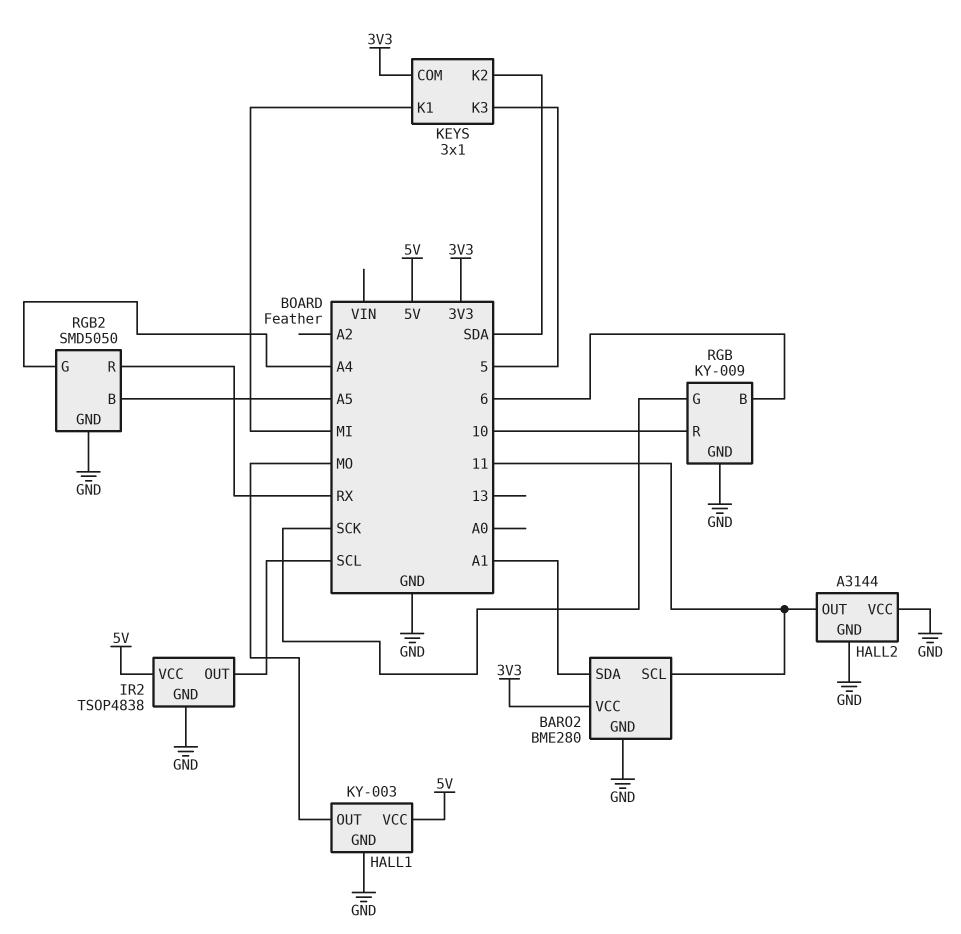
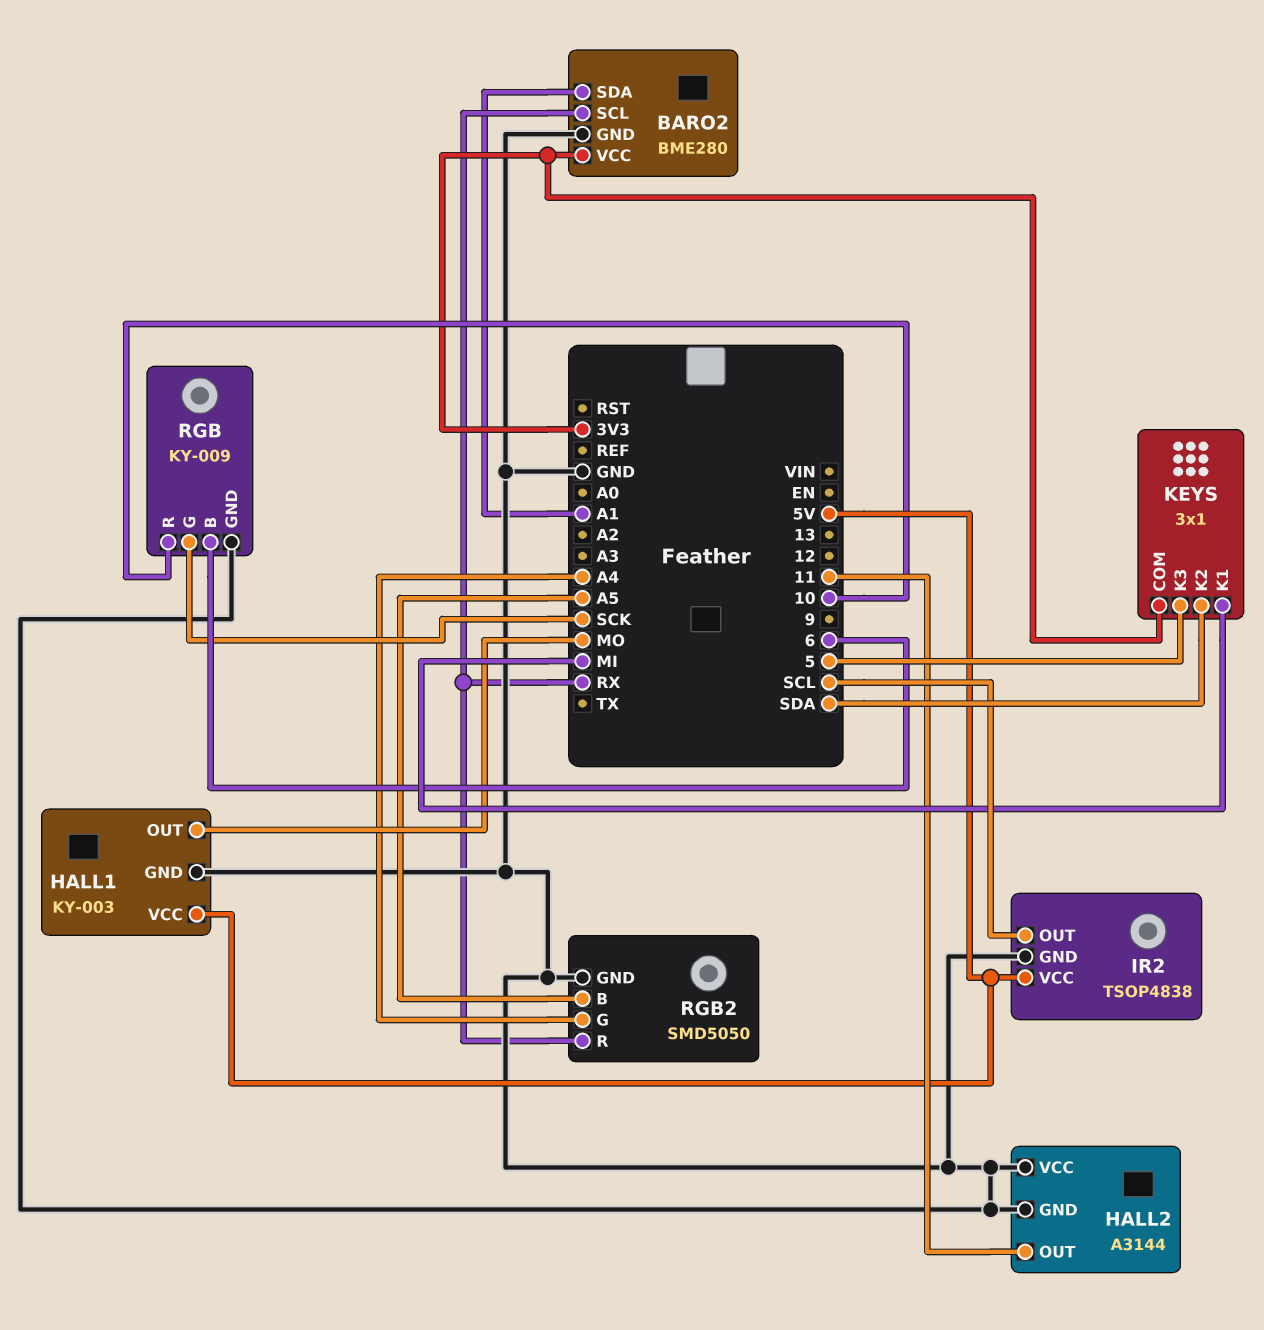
BARO2 pin SCL: 11 -> RX

